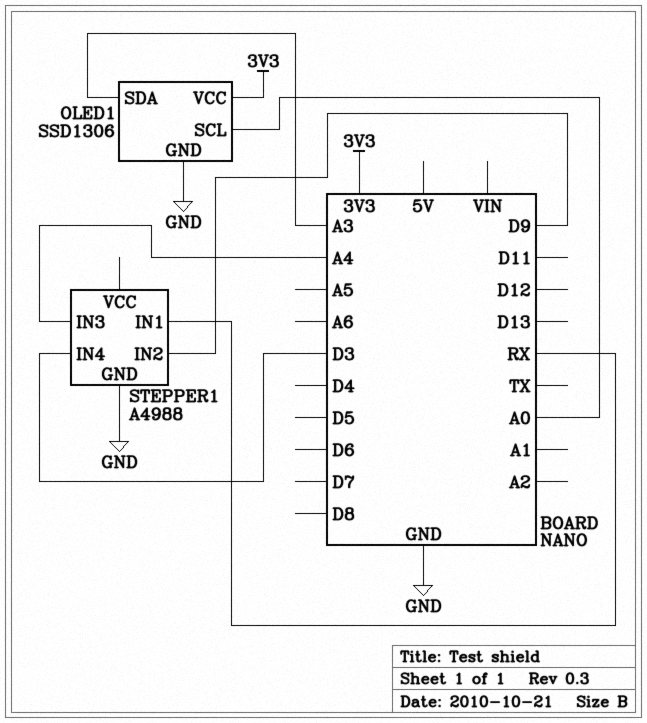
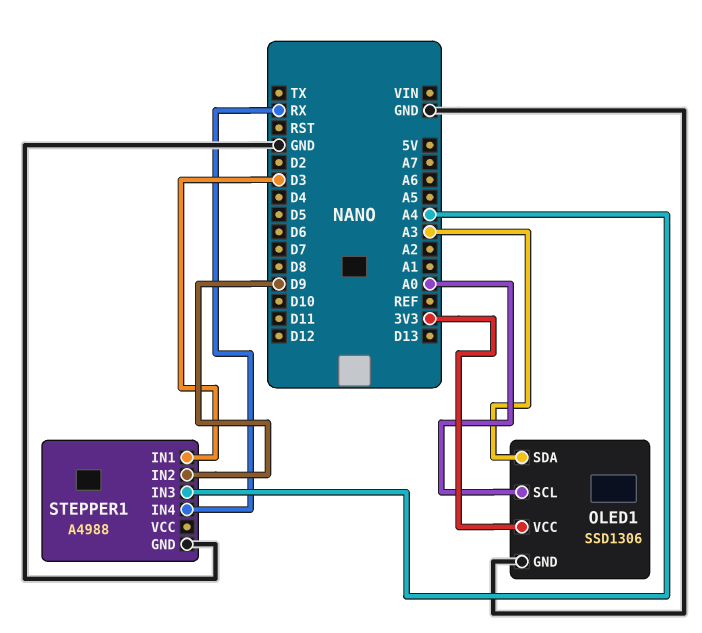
STEPPER1 pin IN1: RX -> D3
STEPPER1 pin IN4: D3 -> RX

